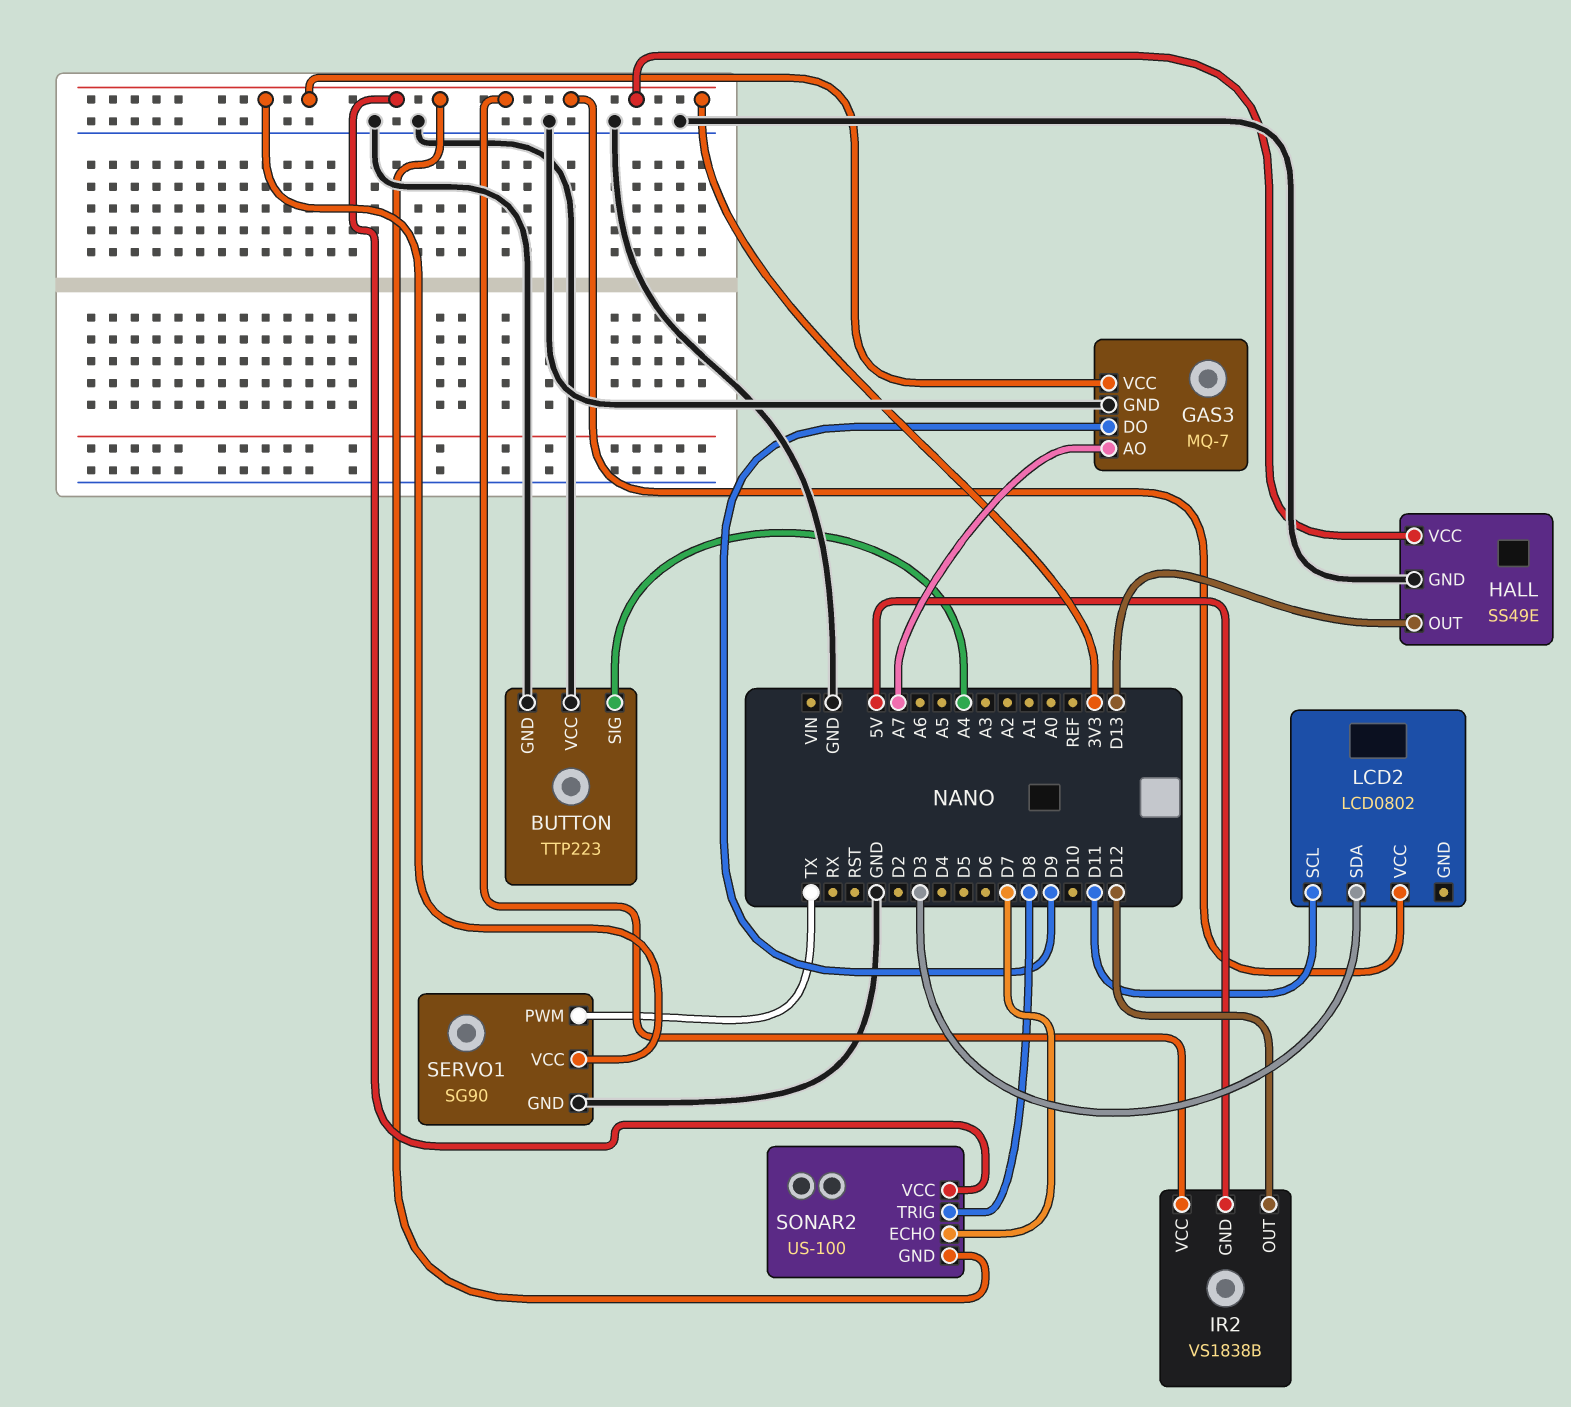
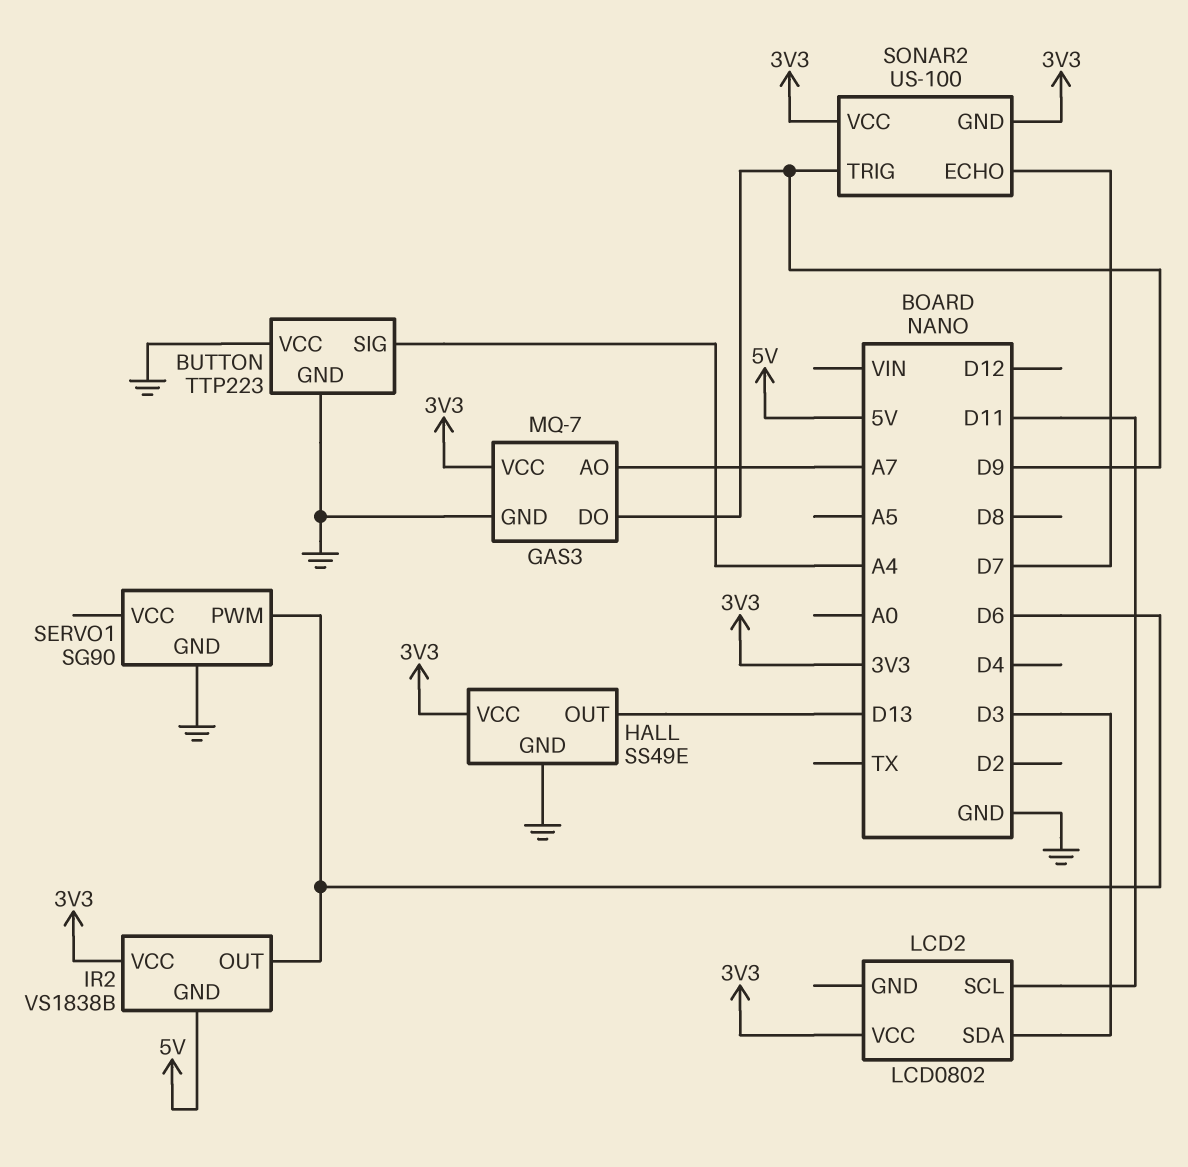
IR2 pin OUT: D12 -> D6
SERVO1 pin PWM: TX -> D6
SERVO1 pin VCC: 3V3 -> none
SONAR2 pin TRIG: D8 -> D9

